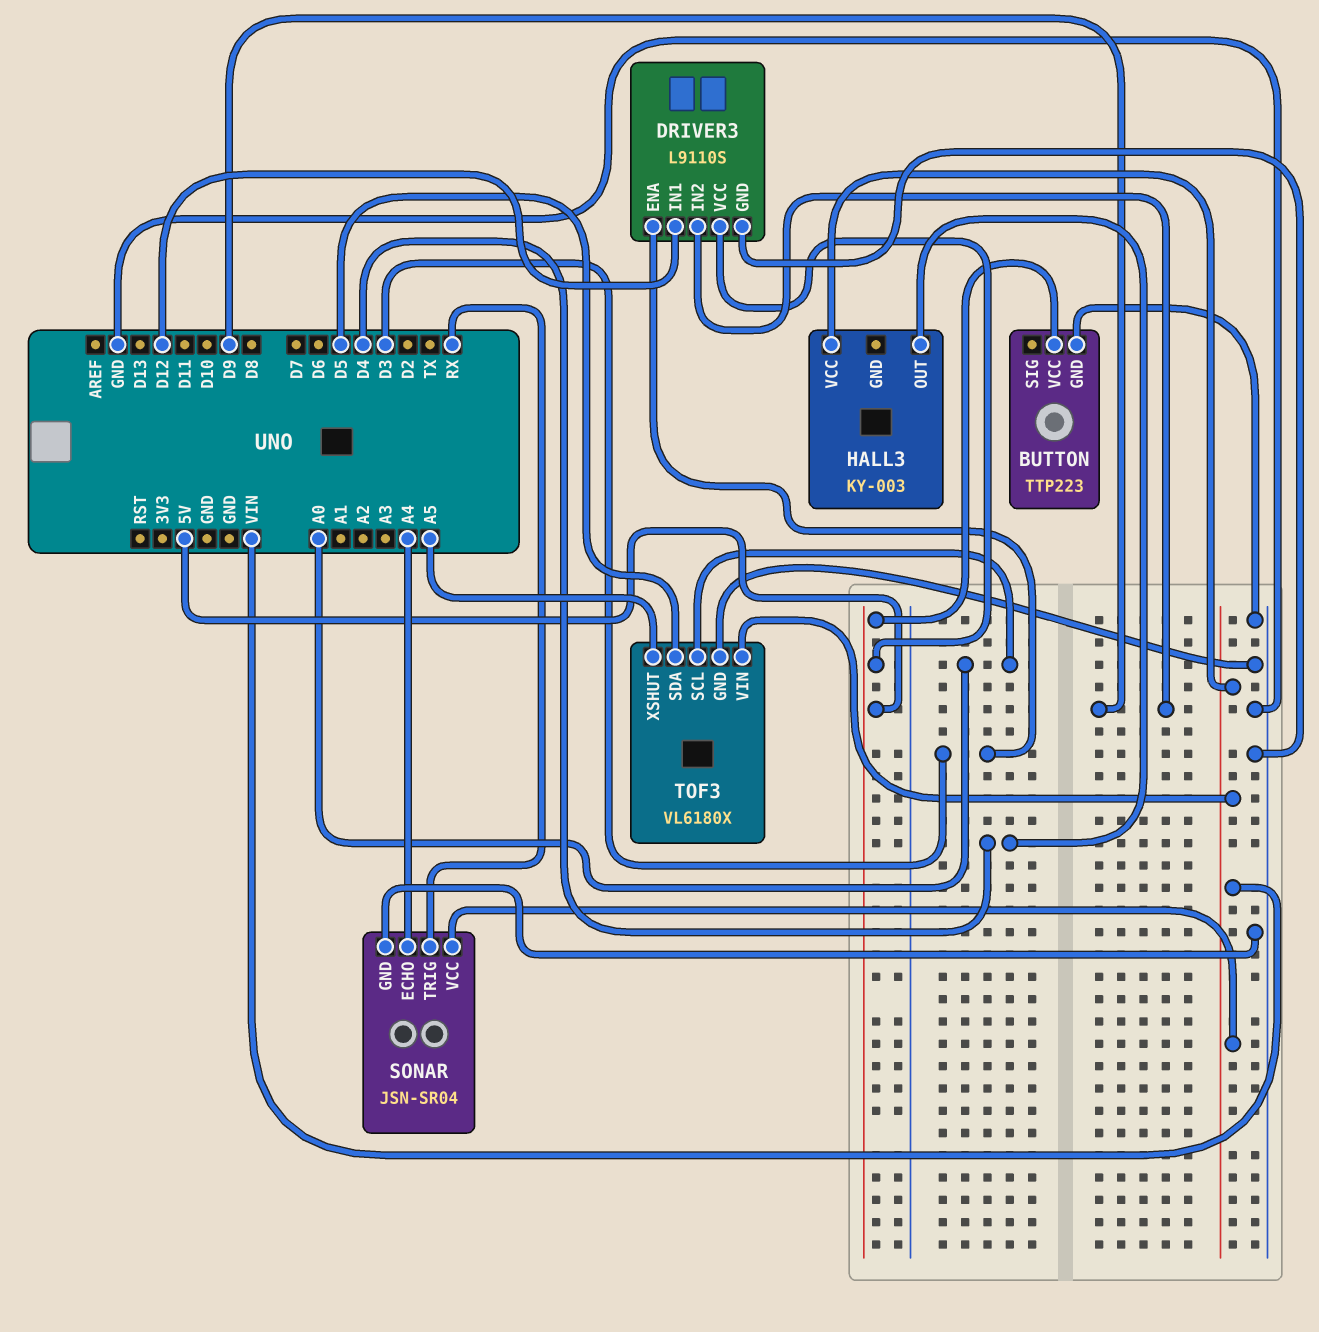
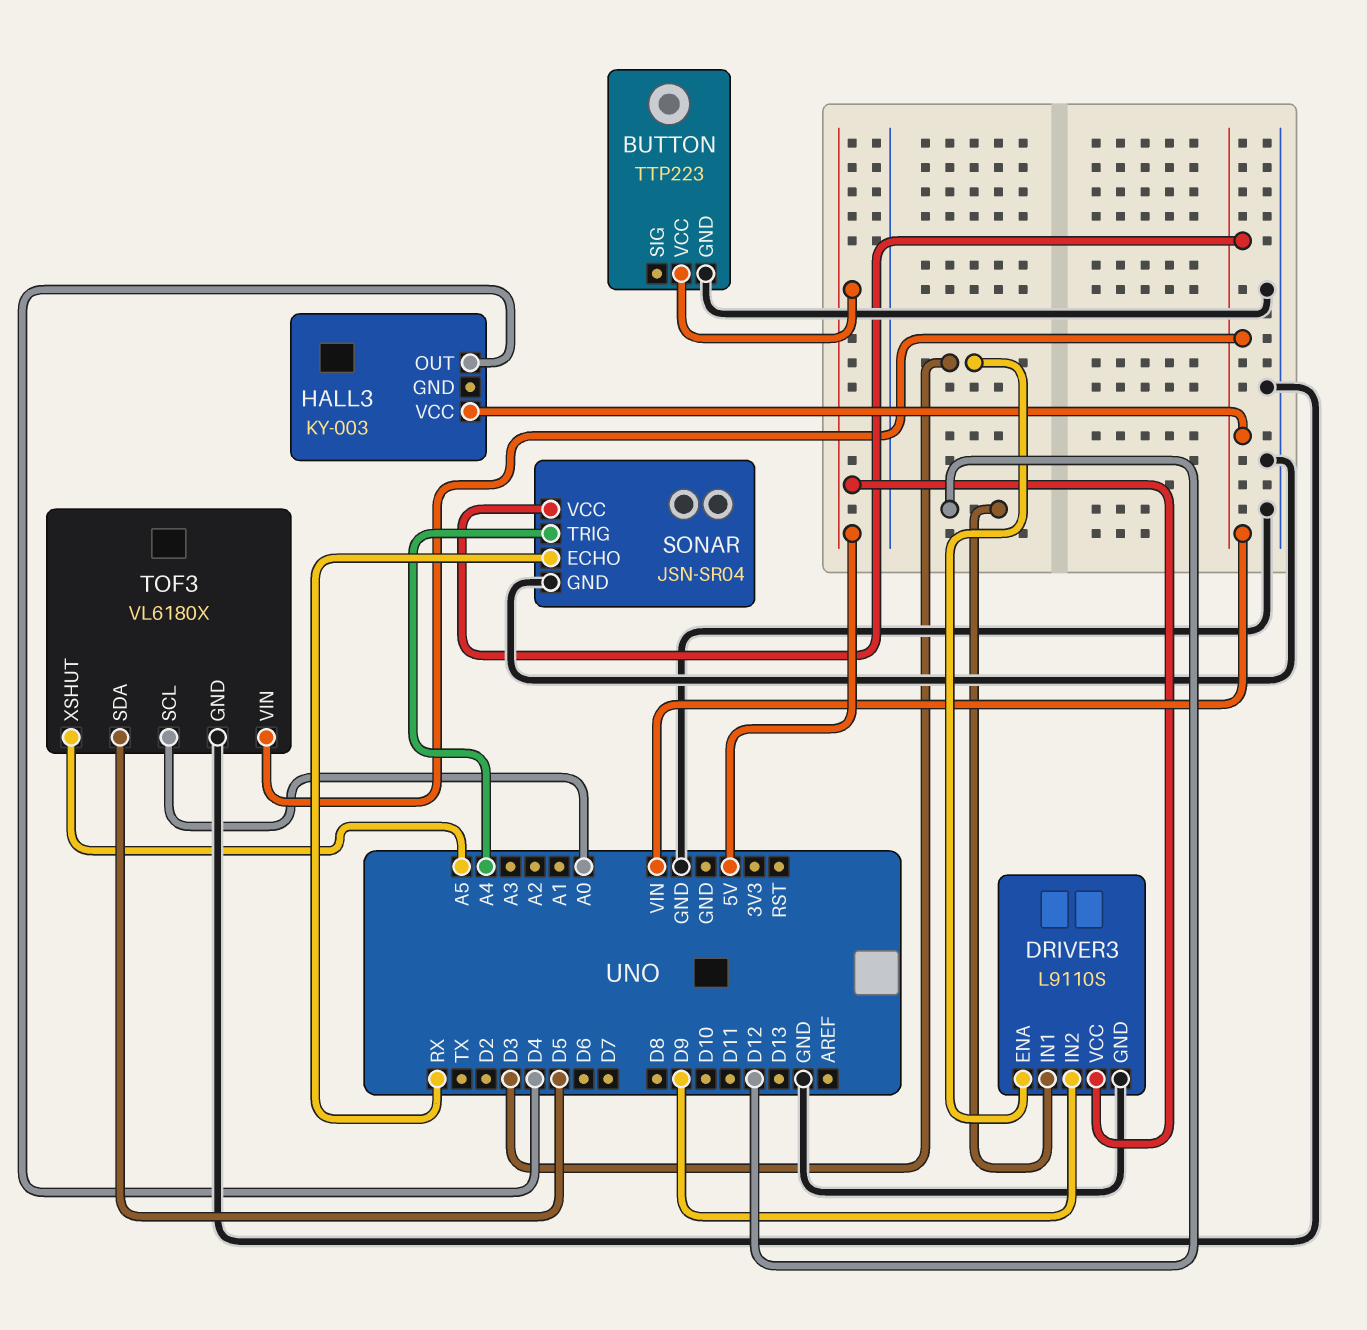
SONAR pin ECHO: A4 -> RX
SONAR pin TRIG: RX -> A4

